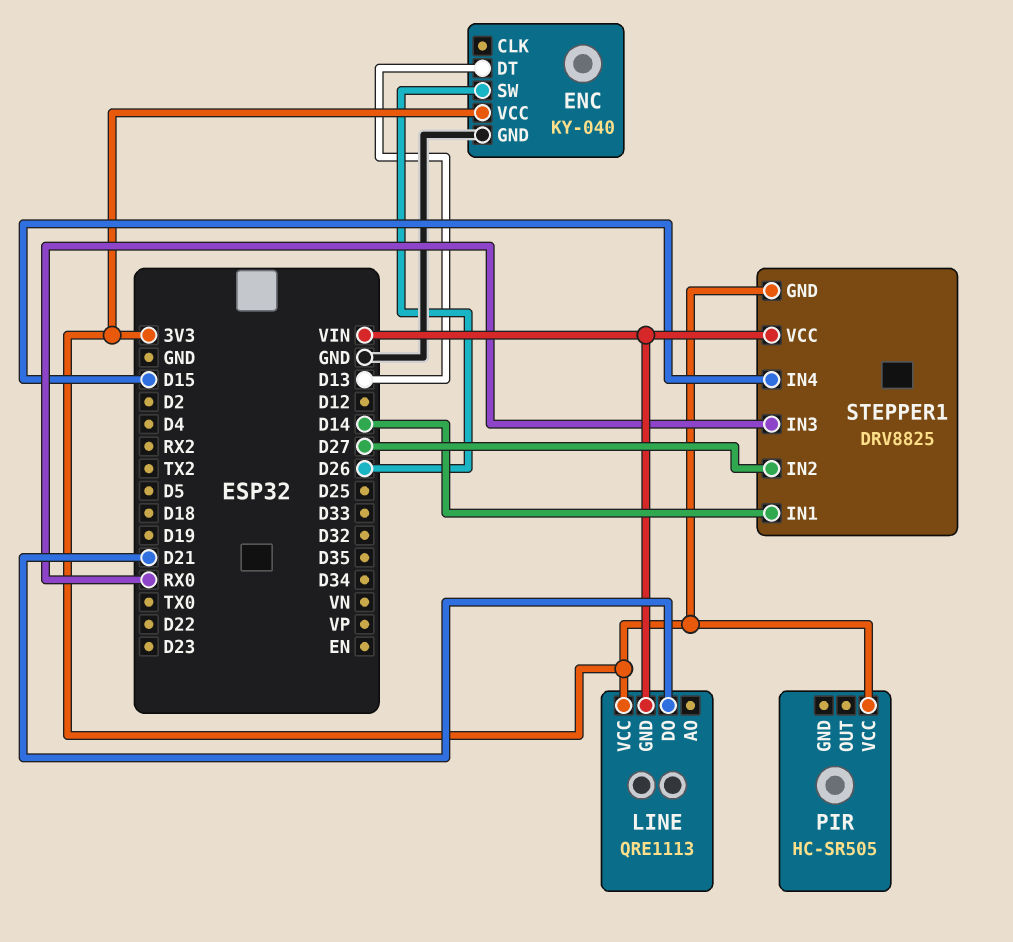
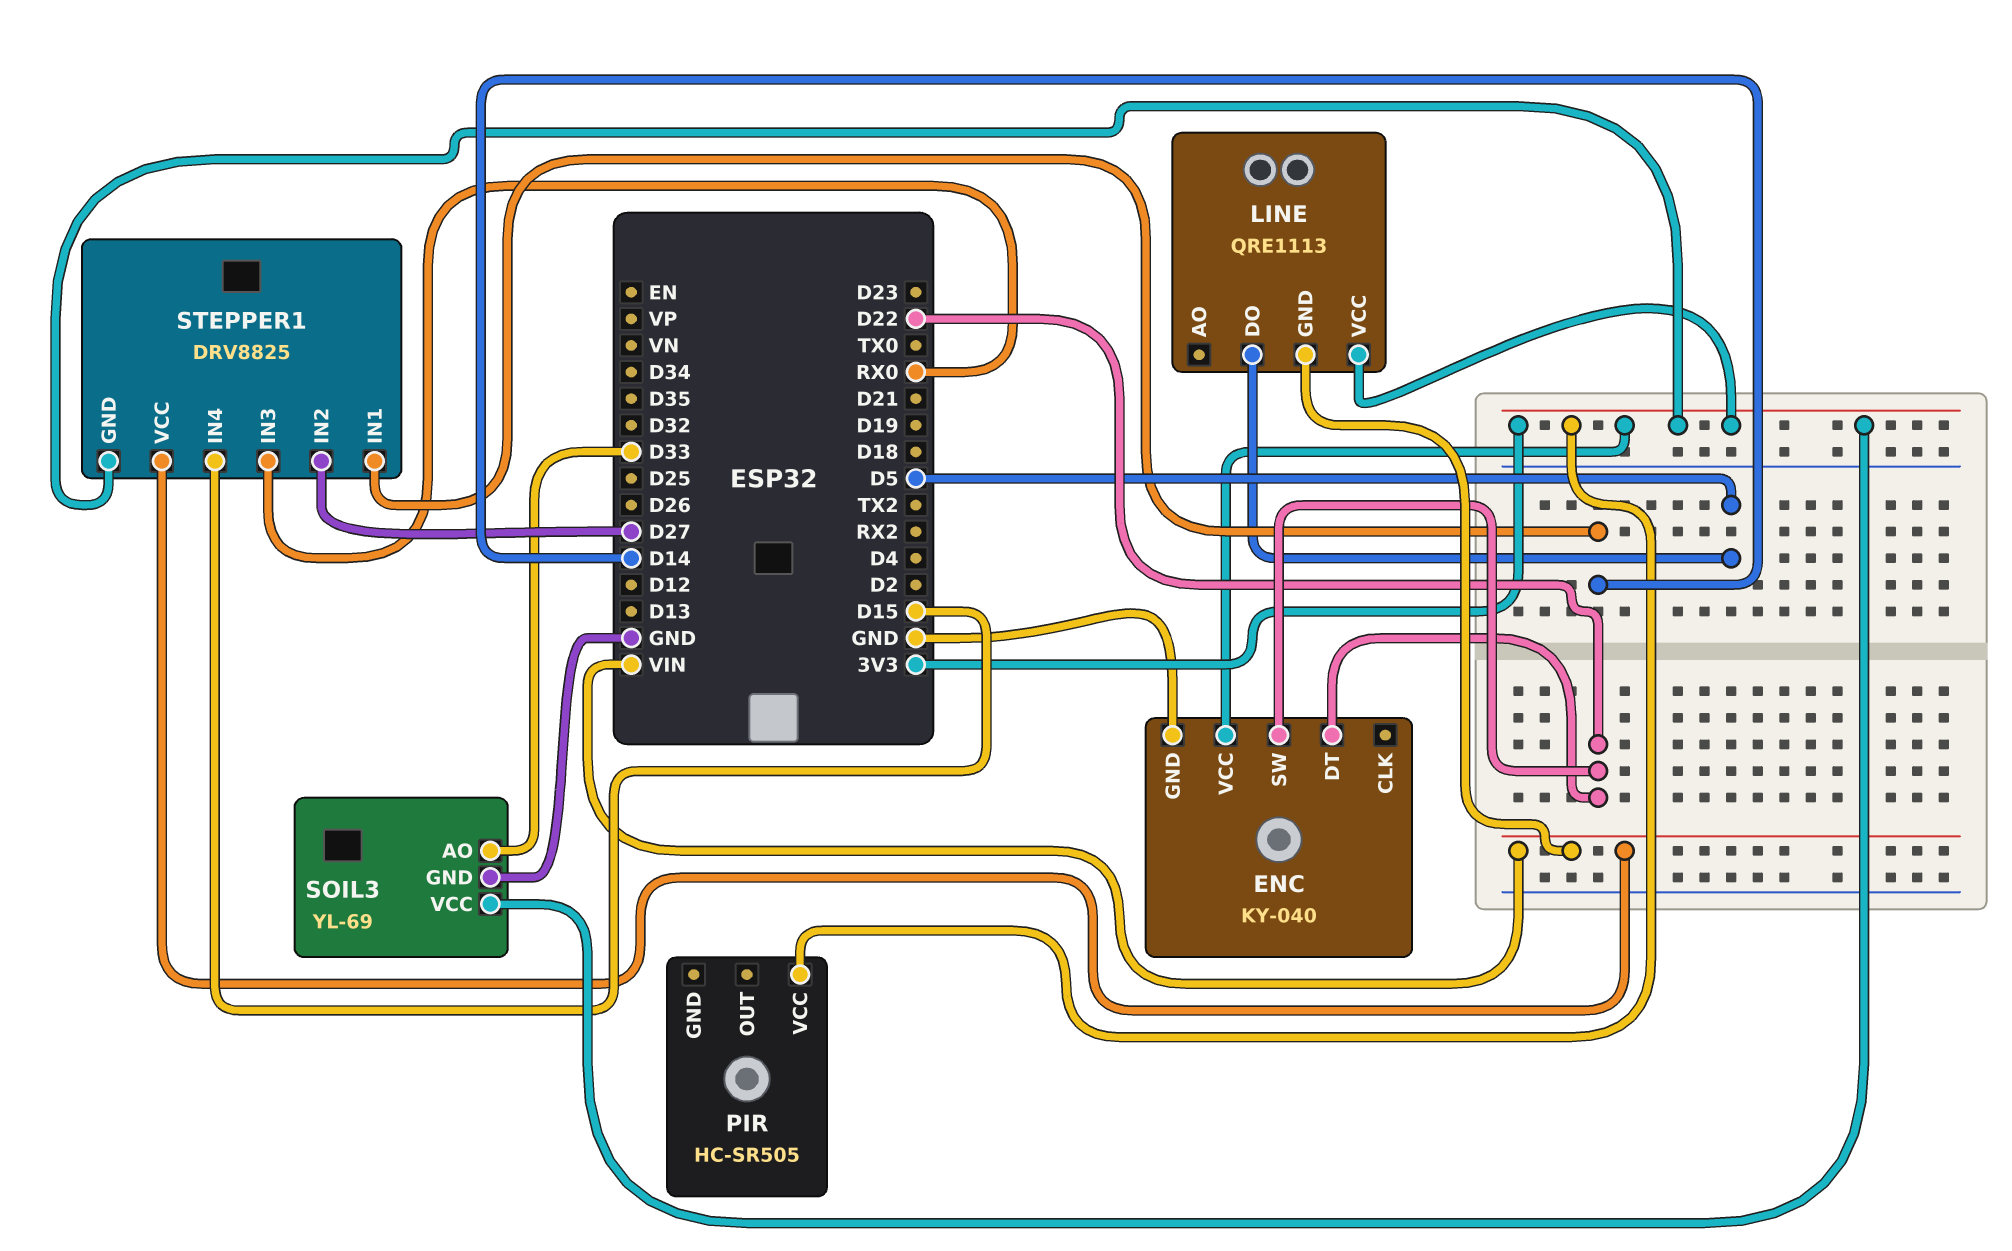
ENC pin DT: D13 -> D22
ENC pin SW: D26 -> D22
LINE pin DO: D21 -> D5
SOIL3: none -> YL-69
SOIL3 pin AO: none -> D33
SOIL3 pin GND: none -> GND
SOIL3 pin VCC: none -> 3V3

